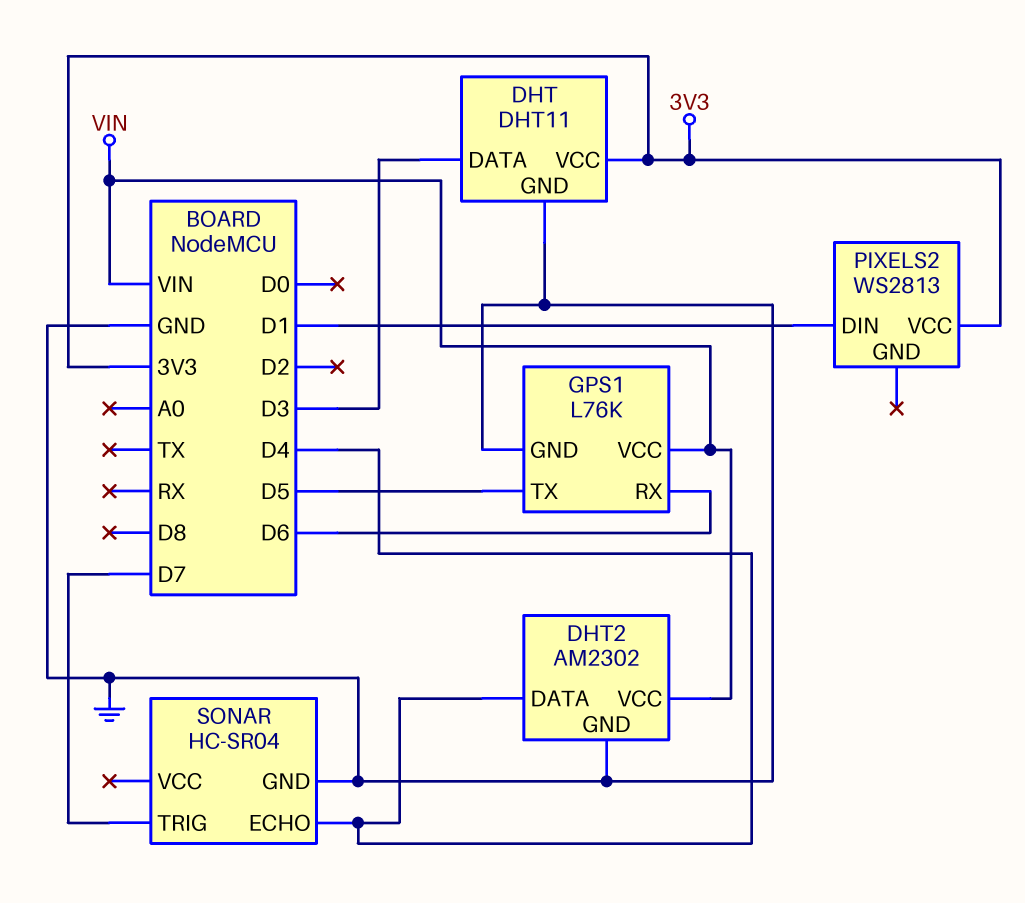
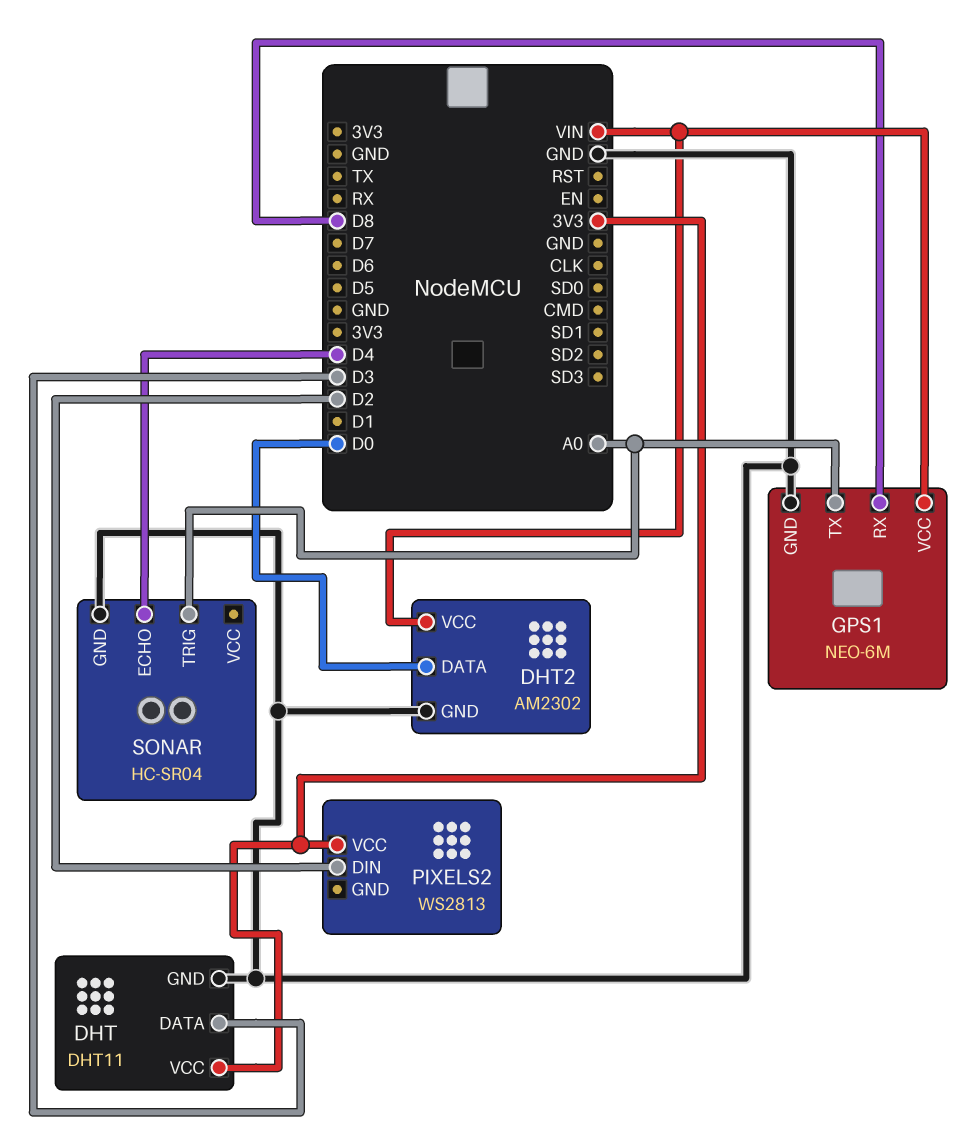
DHT2 pin DATA: D4 -> D0
GPS1: L76K -> NEO-6M
GPS1 pin RX: D6 -> D8
GPS1 pin TX: D5 -> A0
PIXELS2 pin DIN: D1 -> D2
SONAR pin TRIG: D7 -> A0

